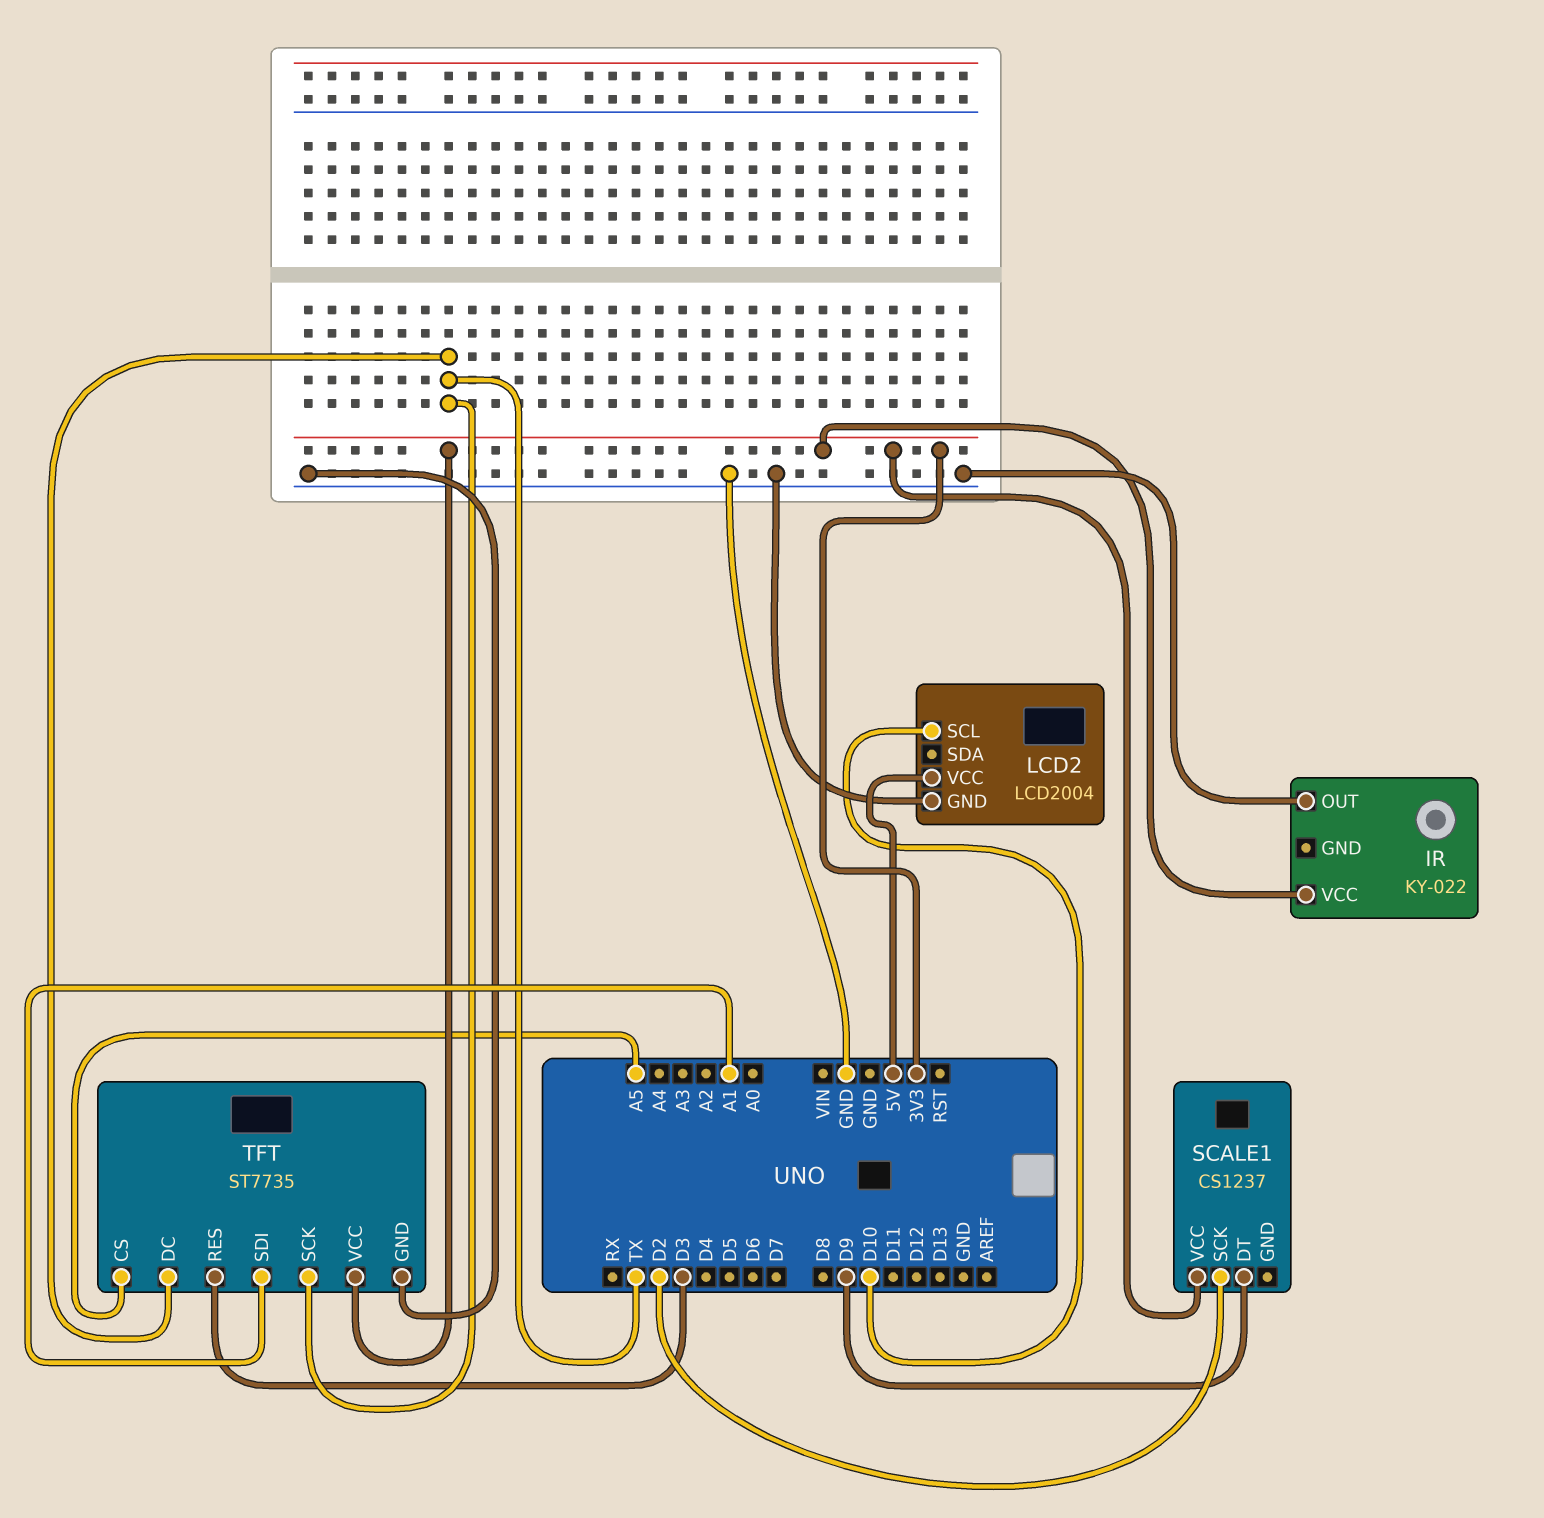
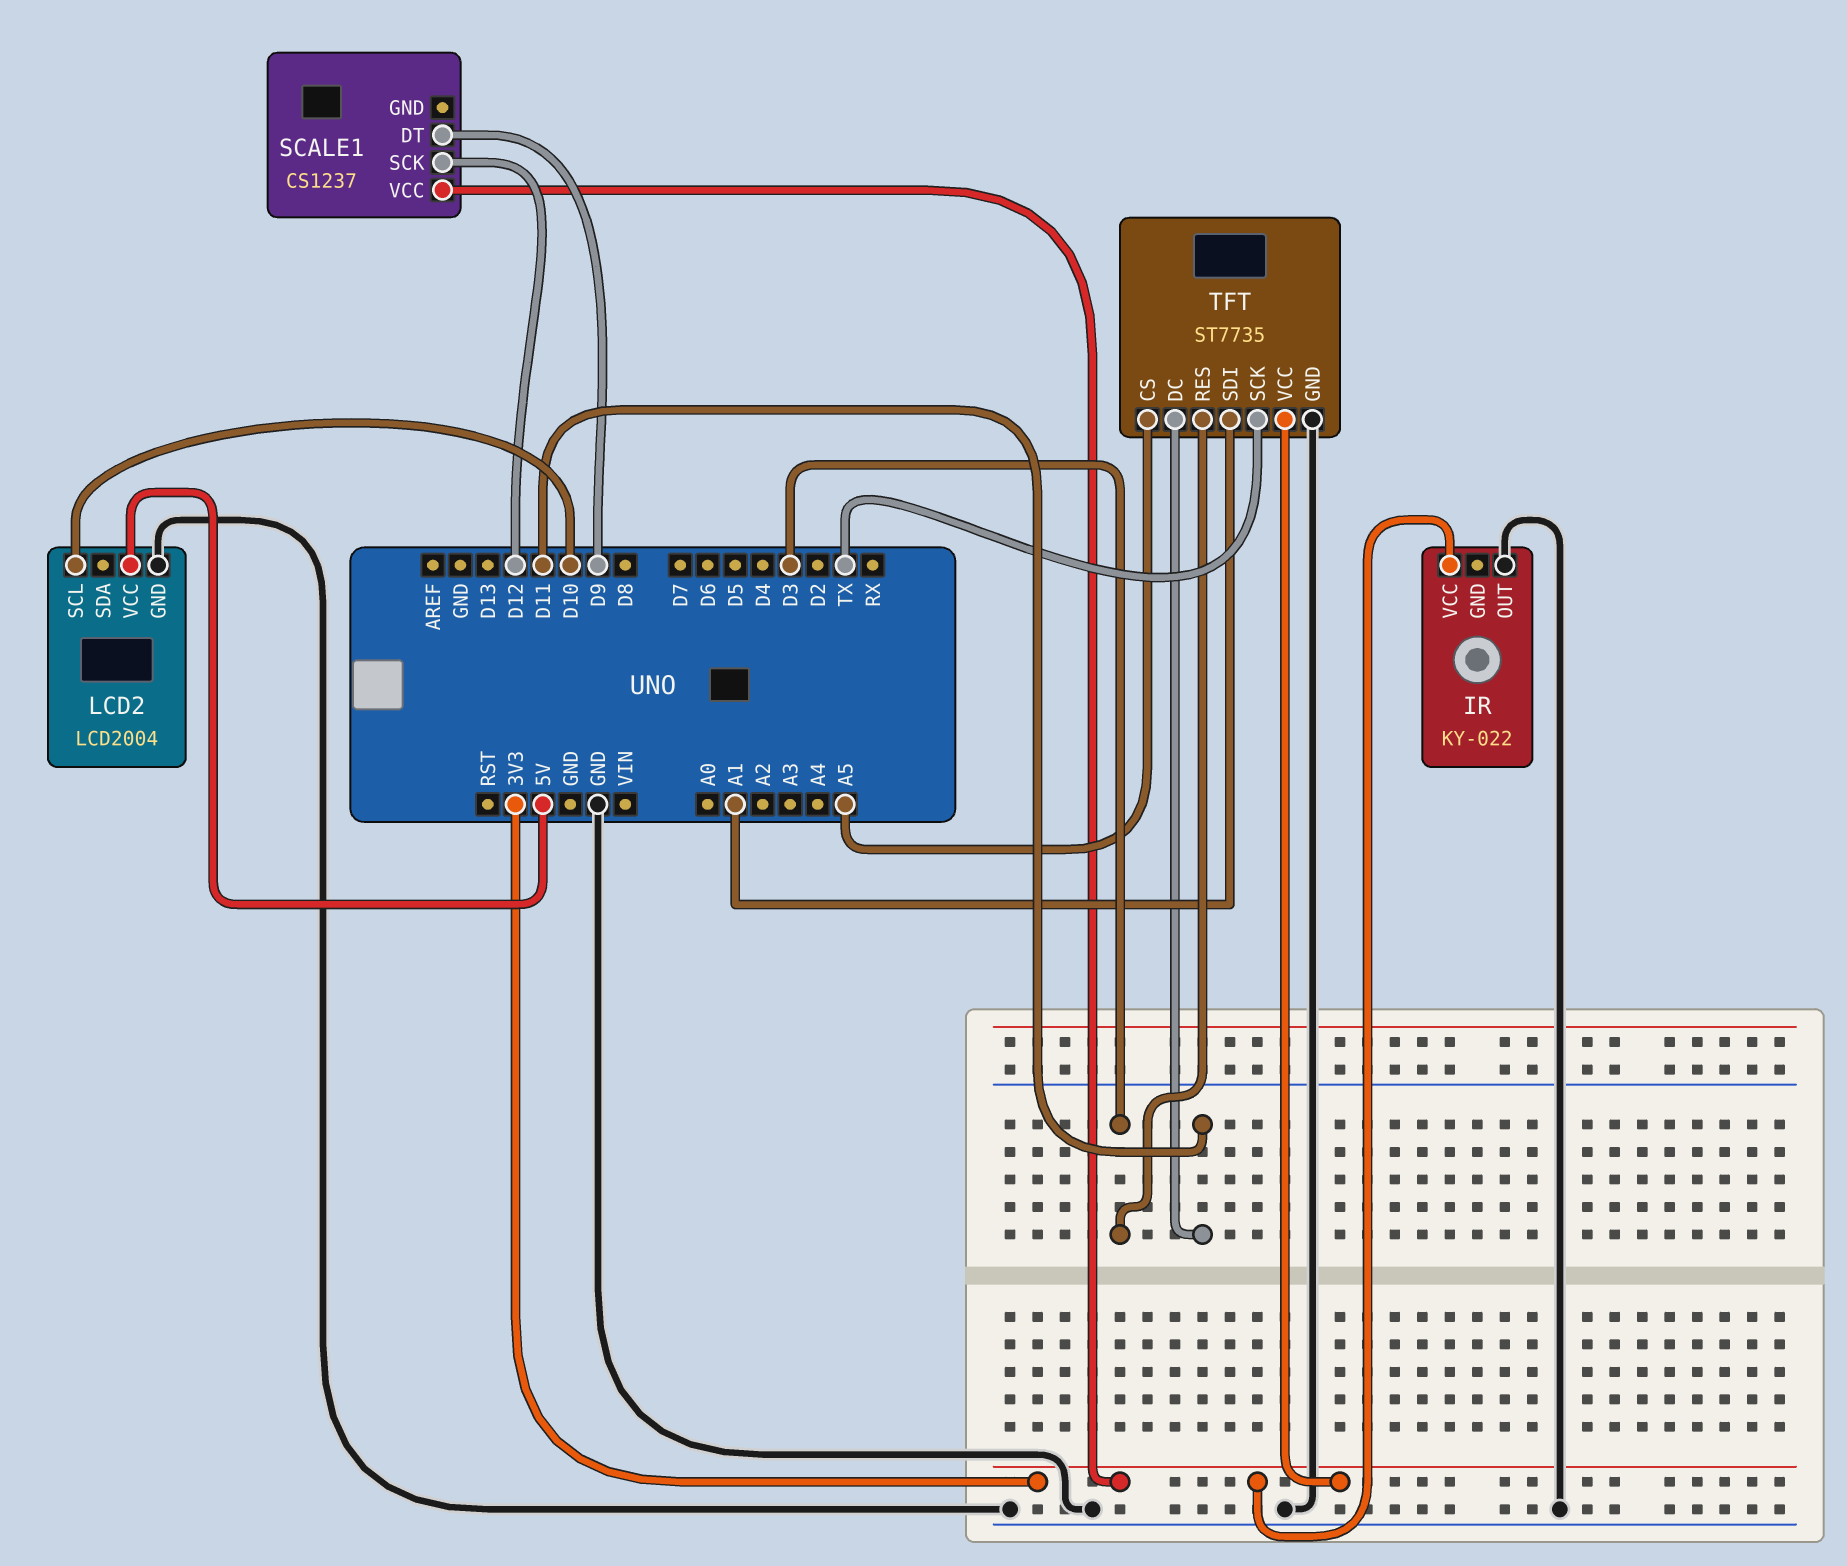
SCALE1 pin SCK: D2 -> D12
TFT pin DC: TX -> D11

